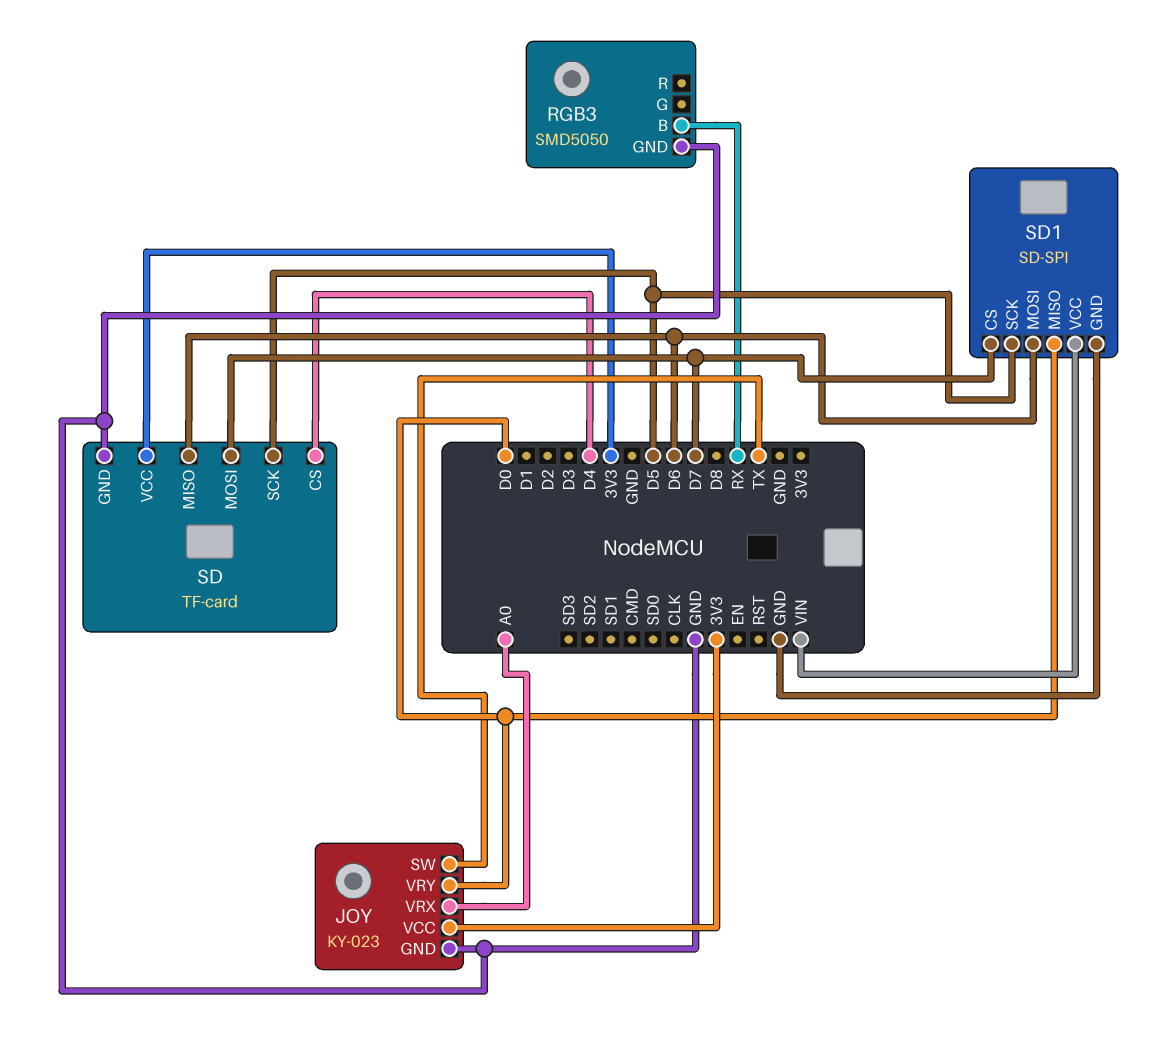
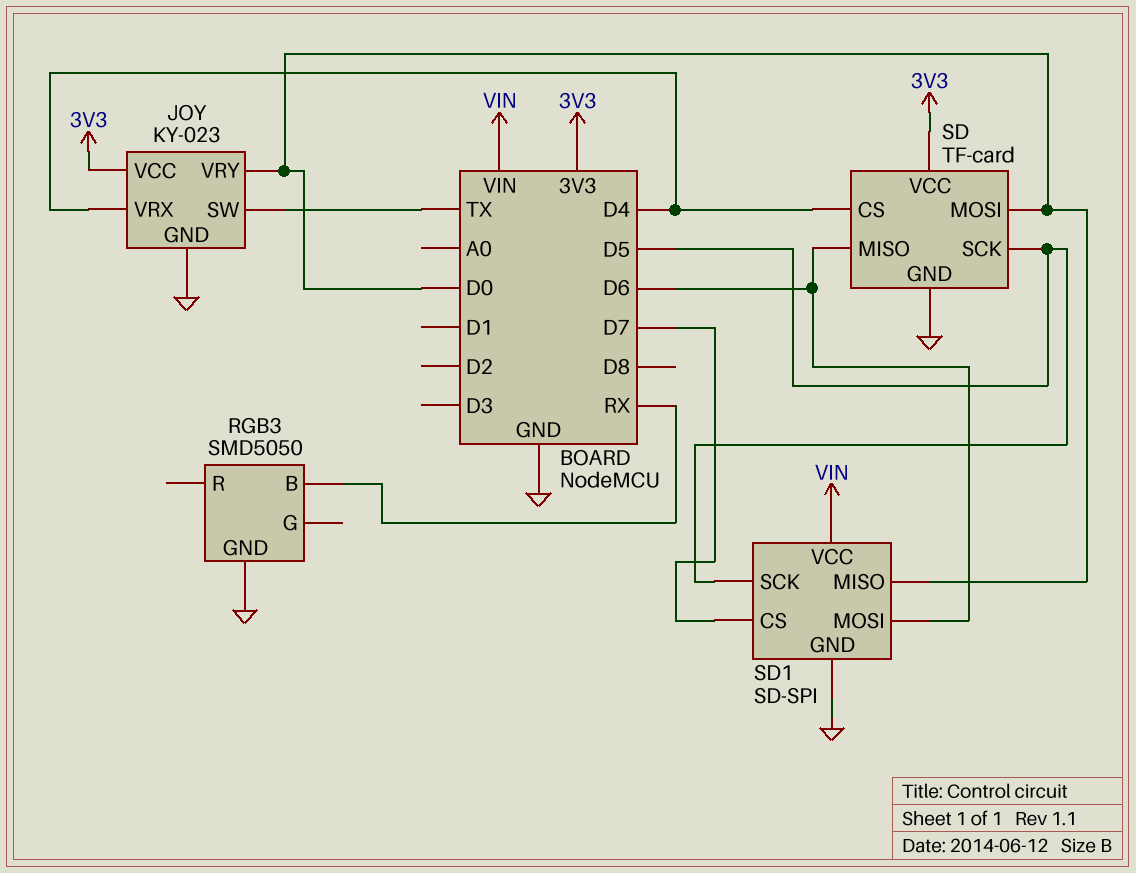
JOY pin VRX: A0 -> D4
SD pin MOSI: D7 -> D0

